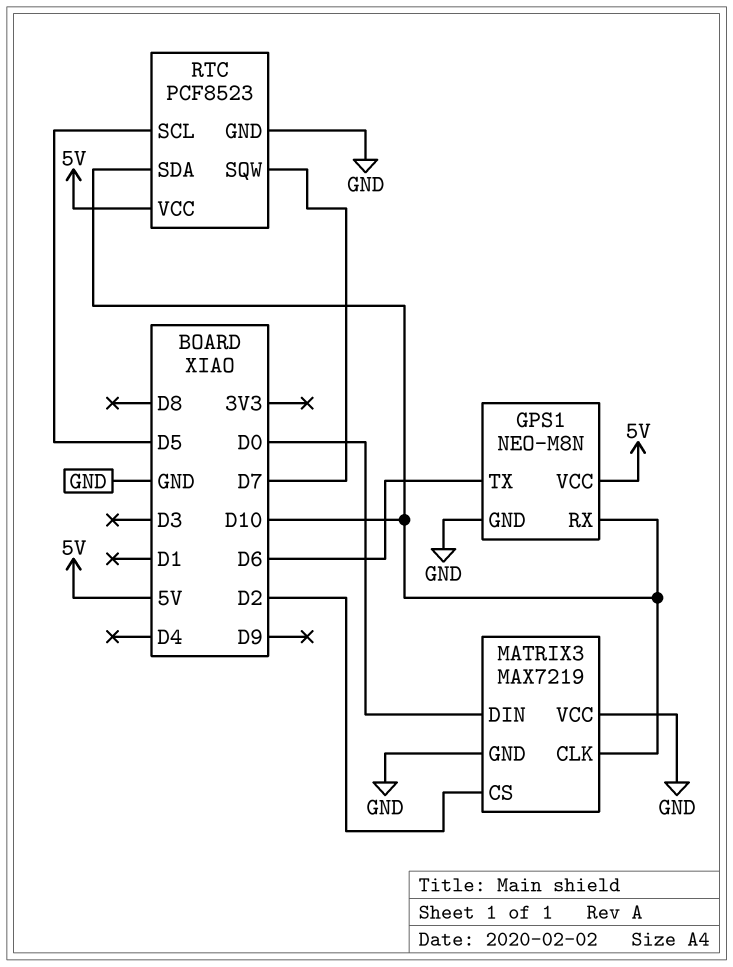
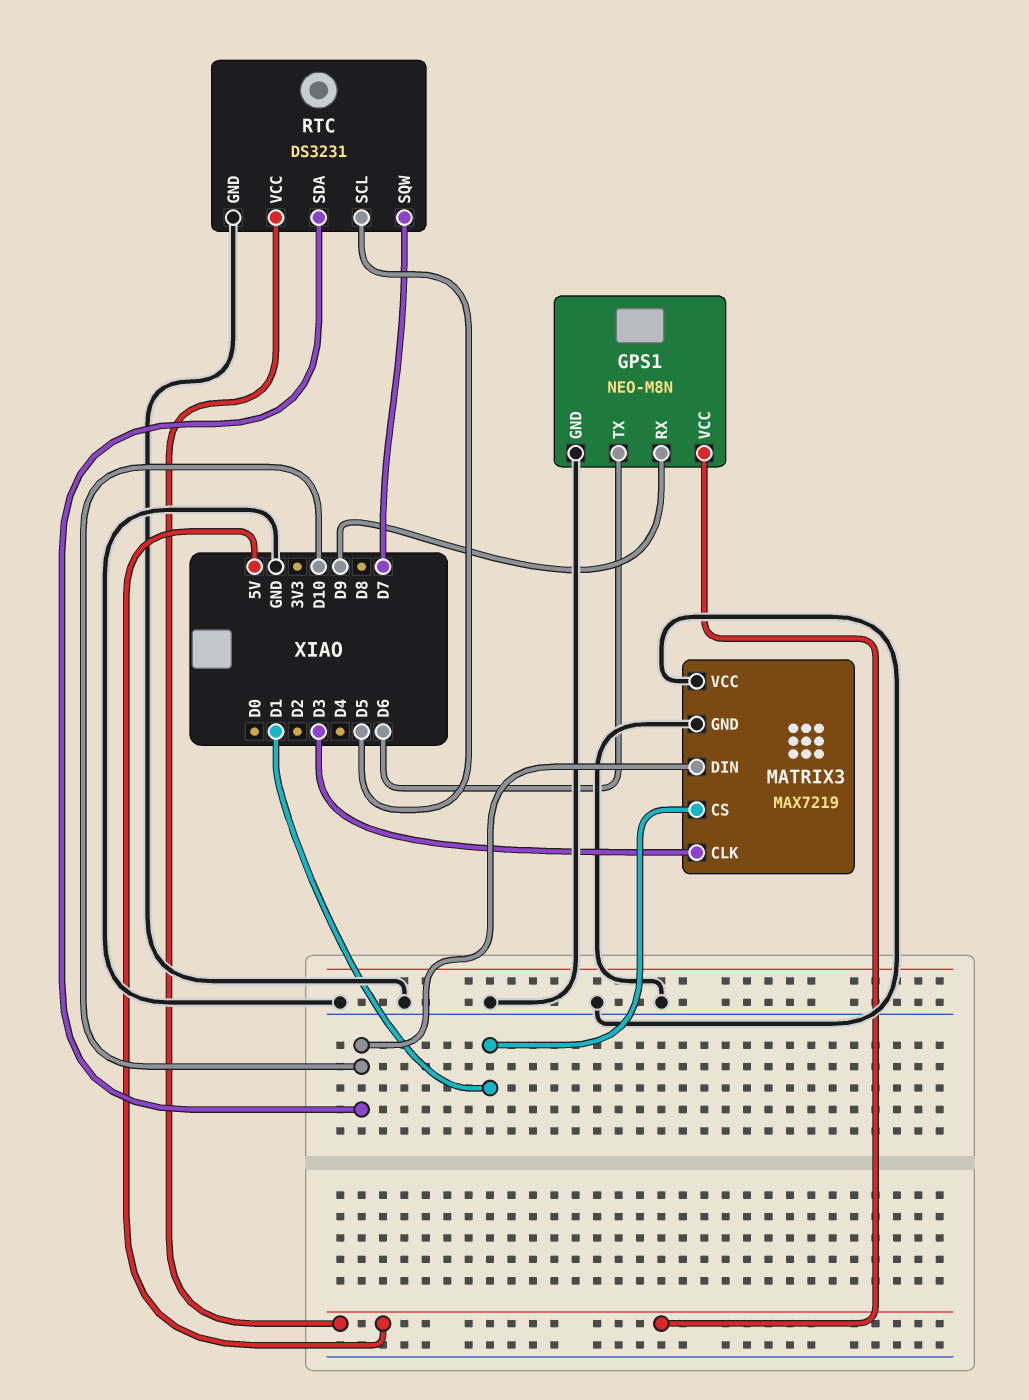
GPS1 pin RX: D10 -> D9
MATRIX3 pin CLK: D10 -> D3
MATRIX3 pin CS: D2 -> D1
MATRIX3 pin DIN: D0 -> D10
RTC: PCF8523 -> DS3231

